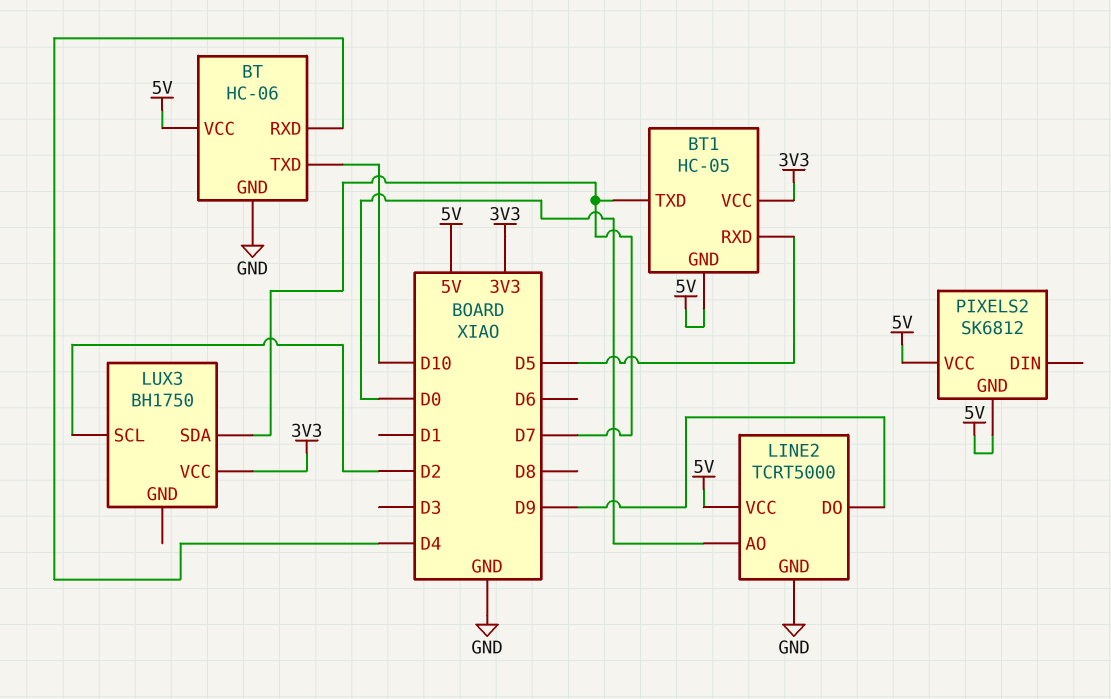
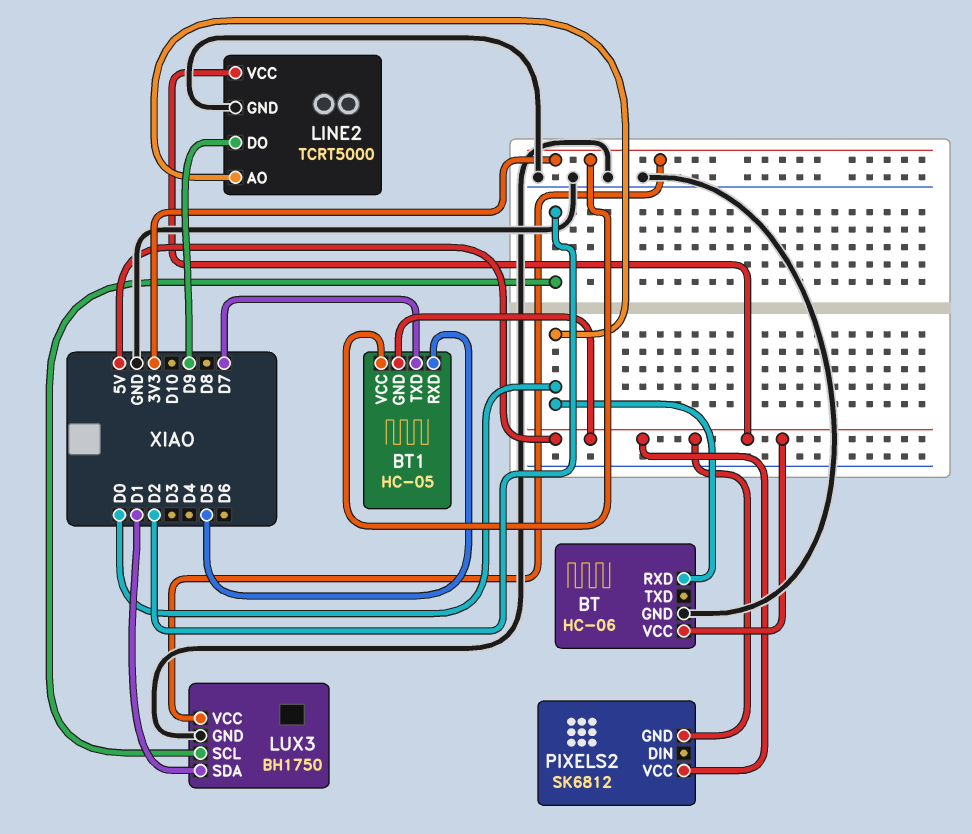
BT pin RXD: D4 -> D0
BT pin TXD: D10 -> none
LUX3 pin GND: none -> GND
LUX3 pin SDA: D7 -> D1

